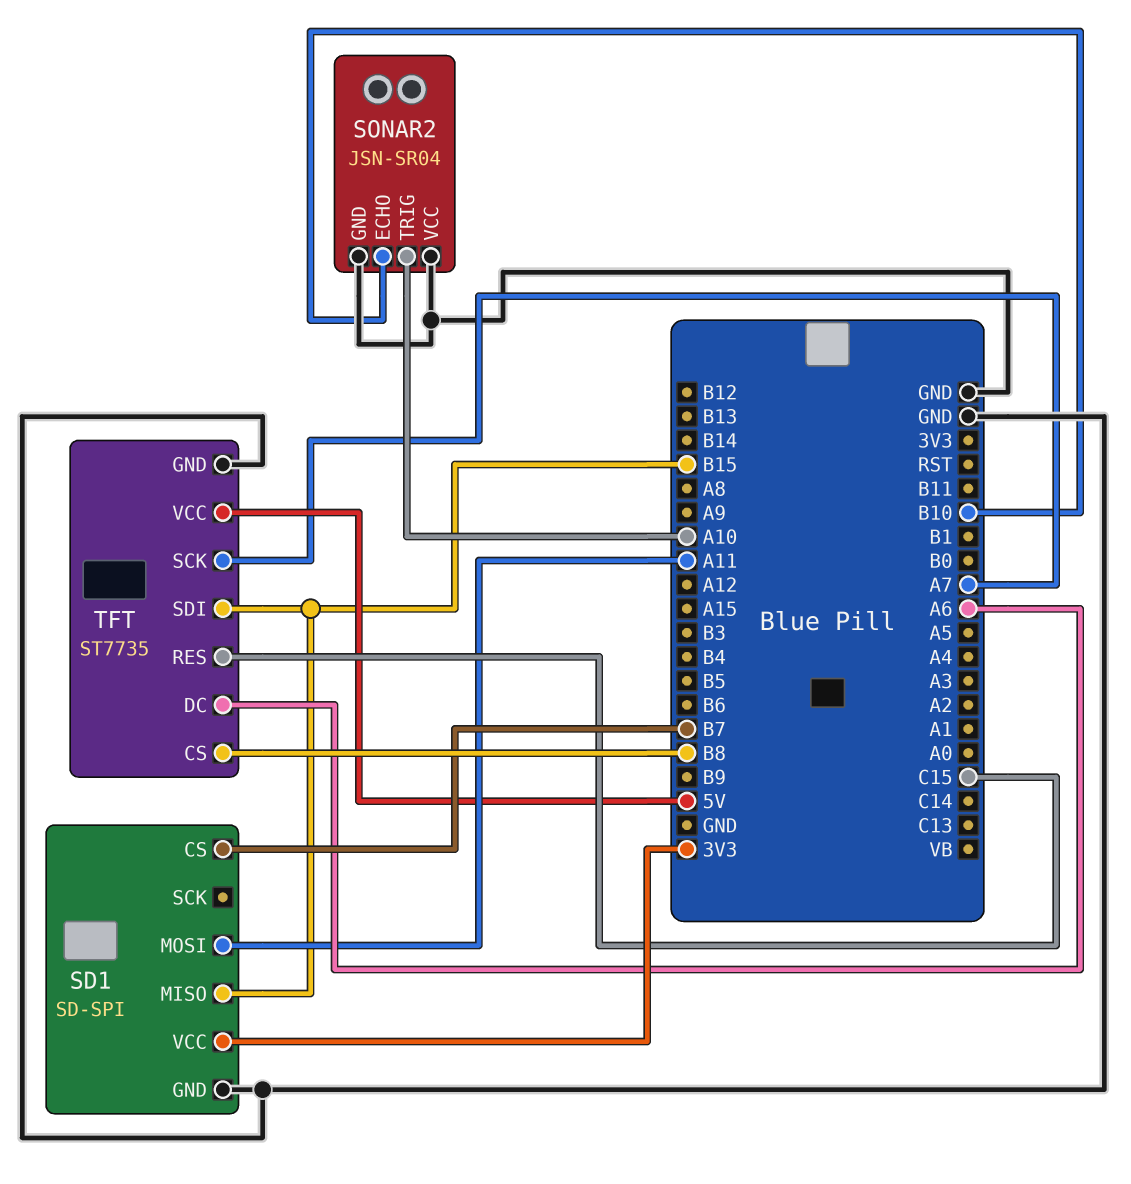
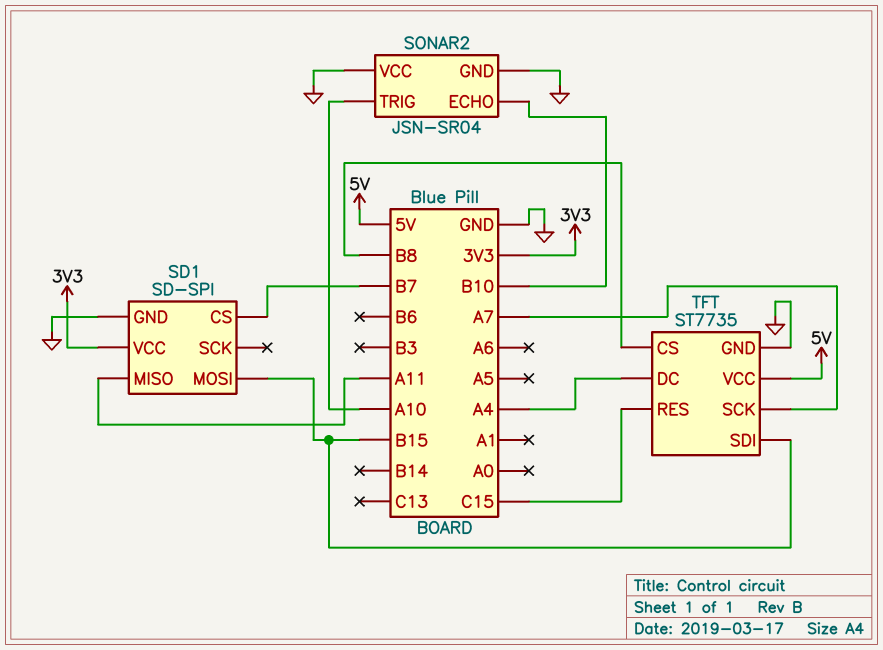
SD1 pin MISO: B15 -> A11
SD1 pin MOSI: A11 -> B15
TFT pin DC: A6 -> A4

